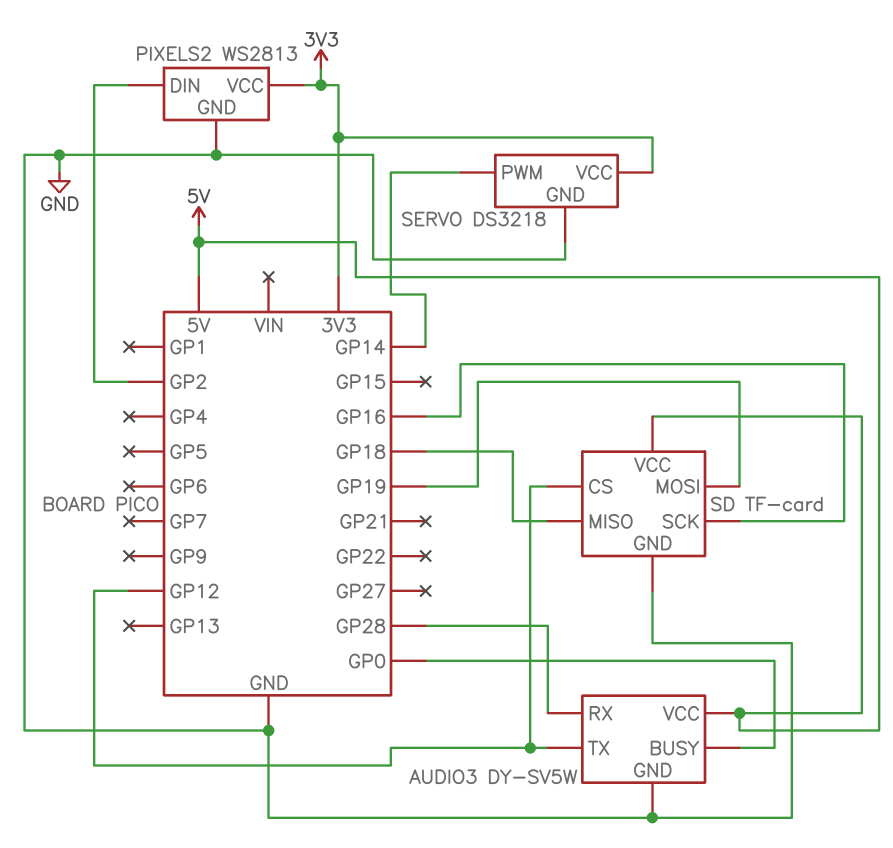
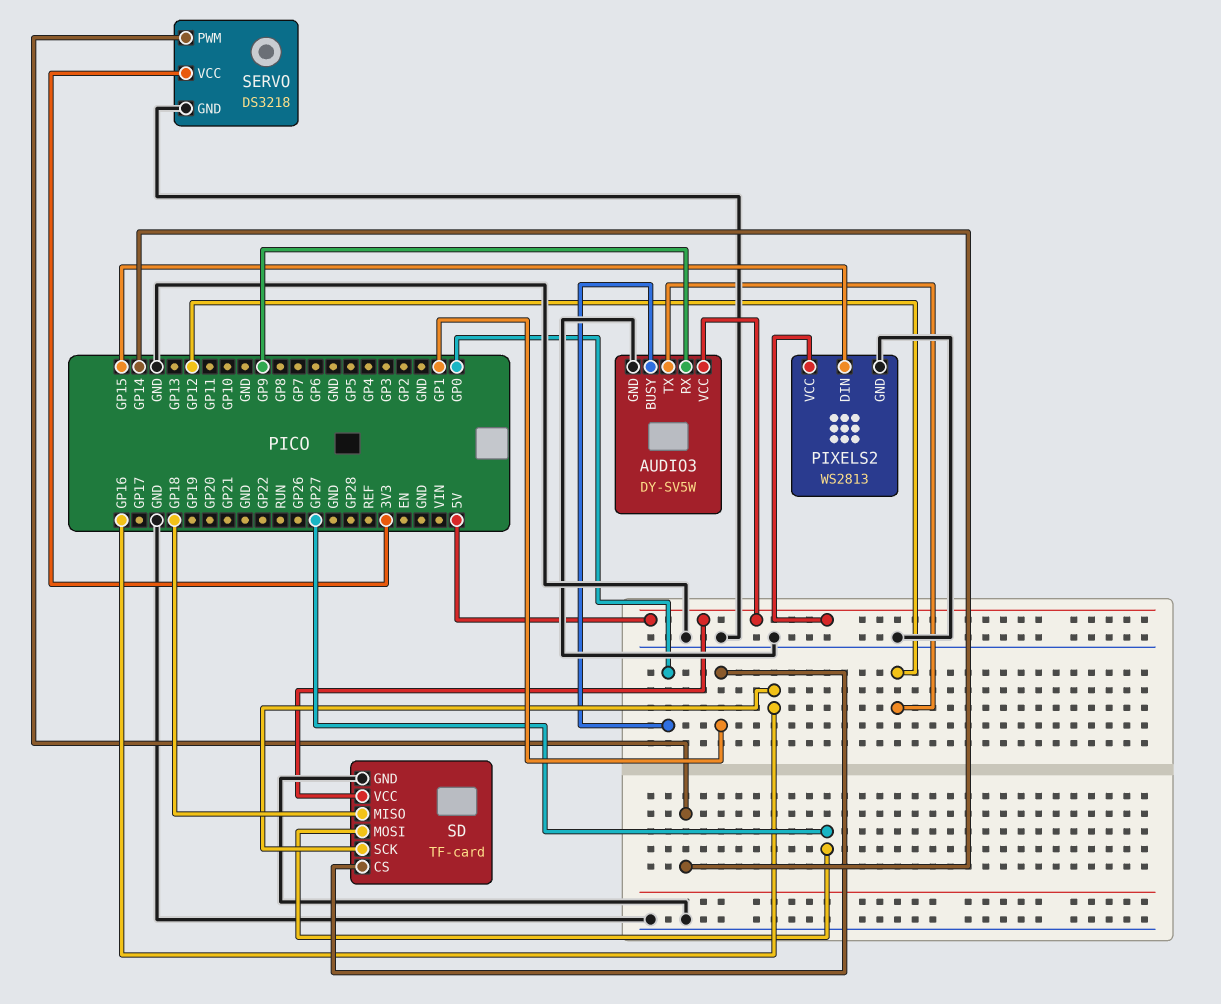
AUDIO3 pin RX: GP28 -> GP9
PIXELS2 pin DIN: GP2 -> GP15
PIXELS2 pin VCC: 3V3 -> 5V
SD pin CS: GP12 -> GP1
SD pin MOSI: GP19 -> GP27

